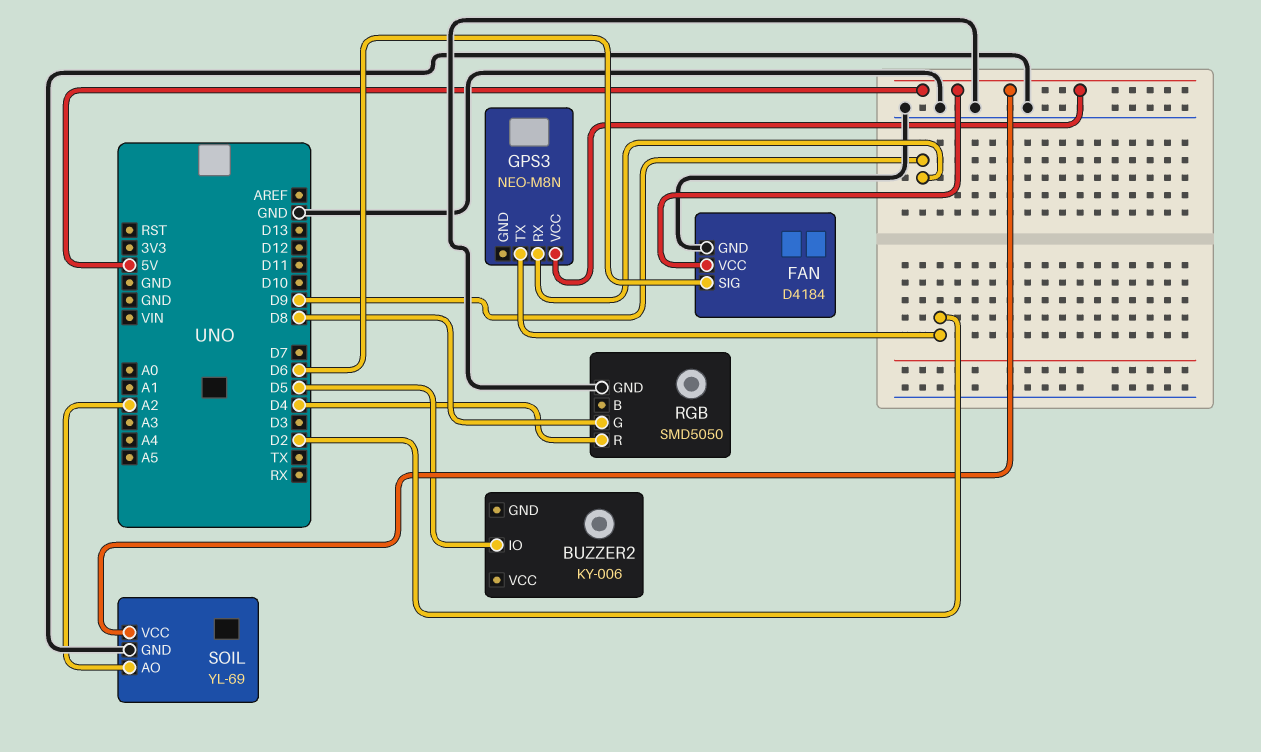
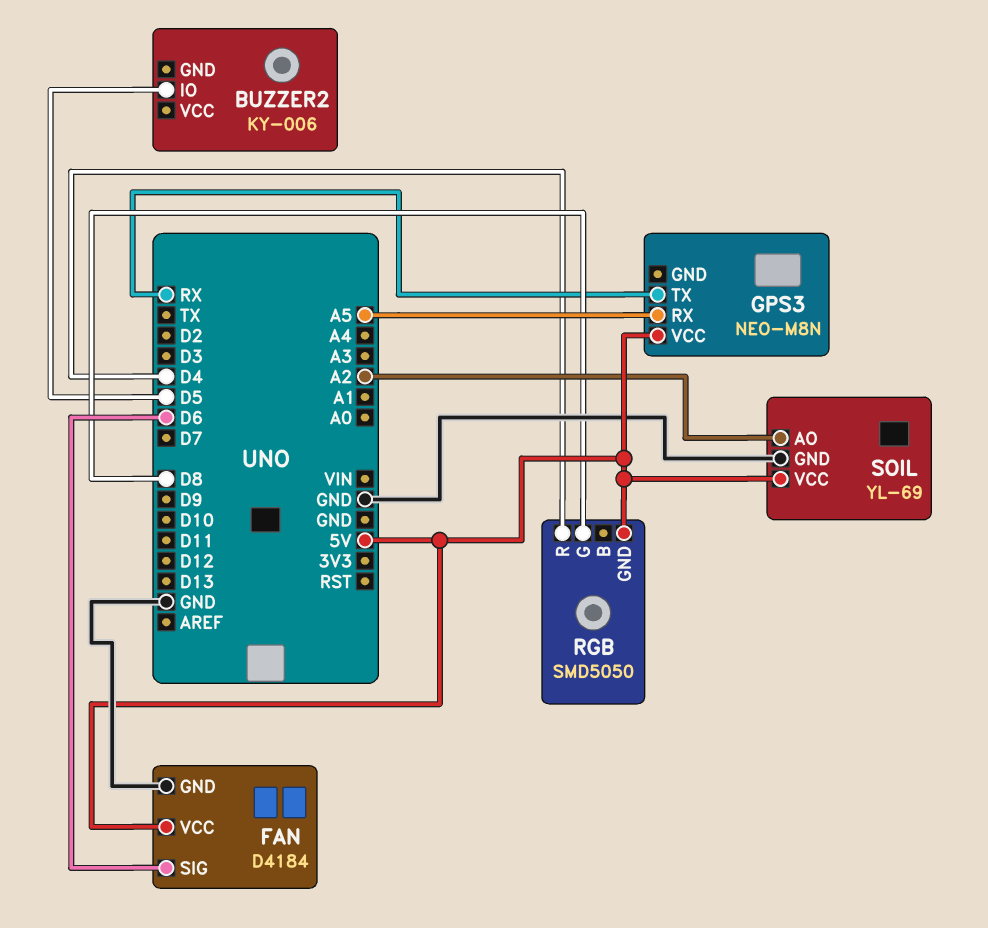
GPS3 pin RX: D9 -> A5
GPS3 pin TX: D2 -> RX
RGB pin GND: GND -> 5V

